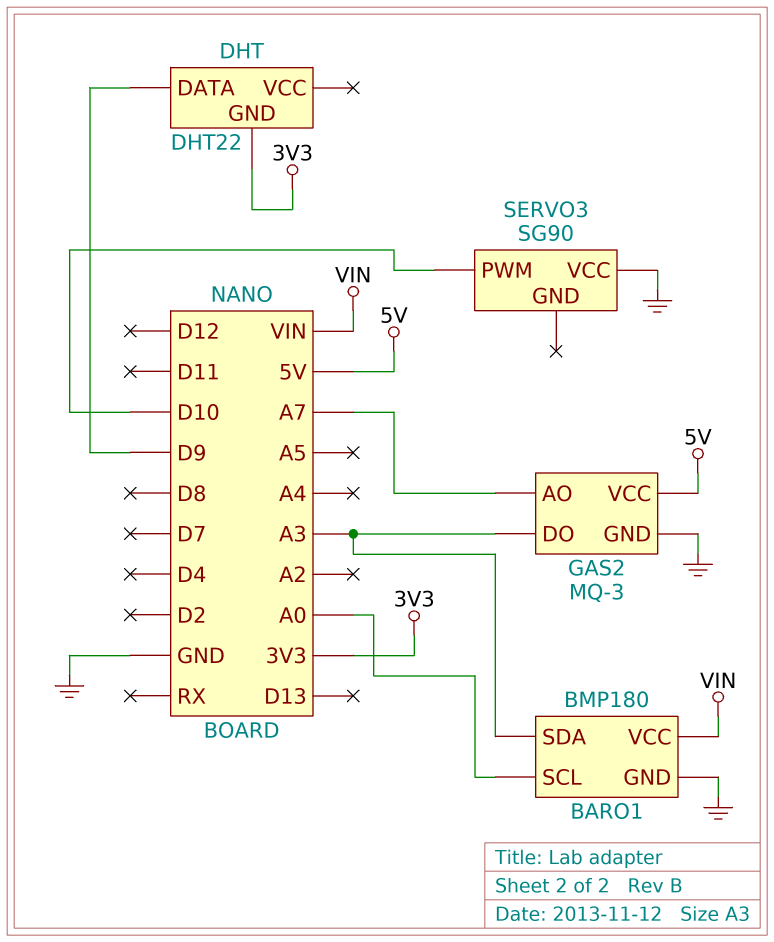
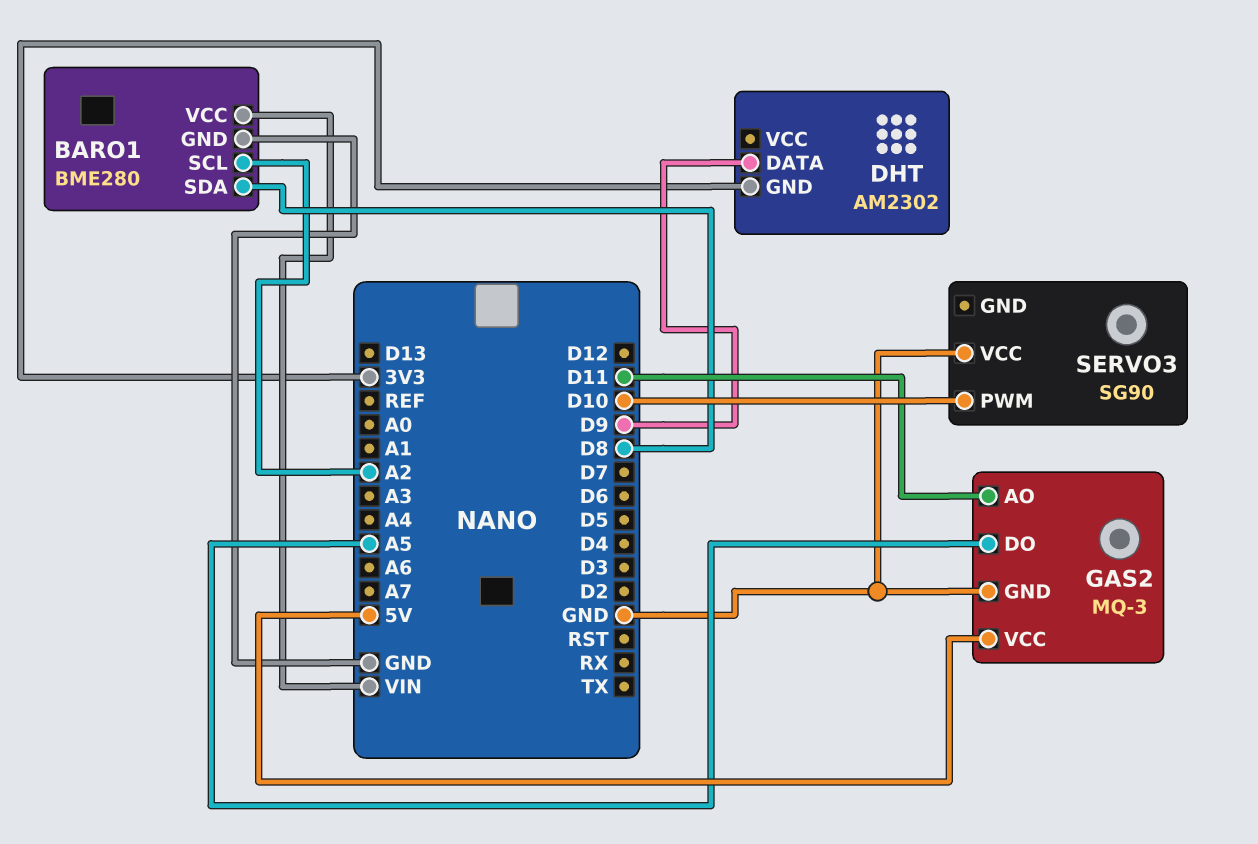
BARO1: BMP180 -> BME280
BARO1 pin SCL: A0 -> A2
BARO1 pin SDA: A3 -> D8
DHT: DHT22 -> AM2302
GAS2 pin AO: A7 -> D11
GAS2 pin DO: A3 -> A5

